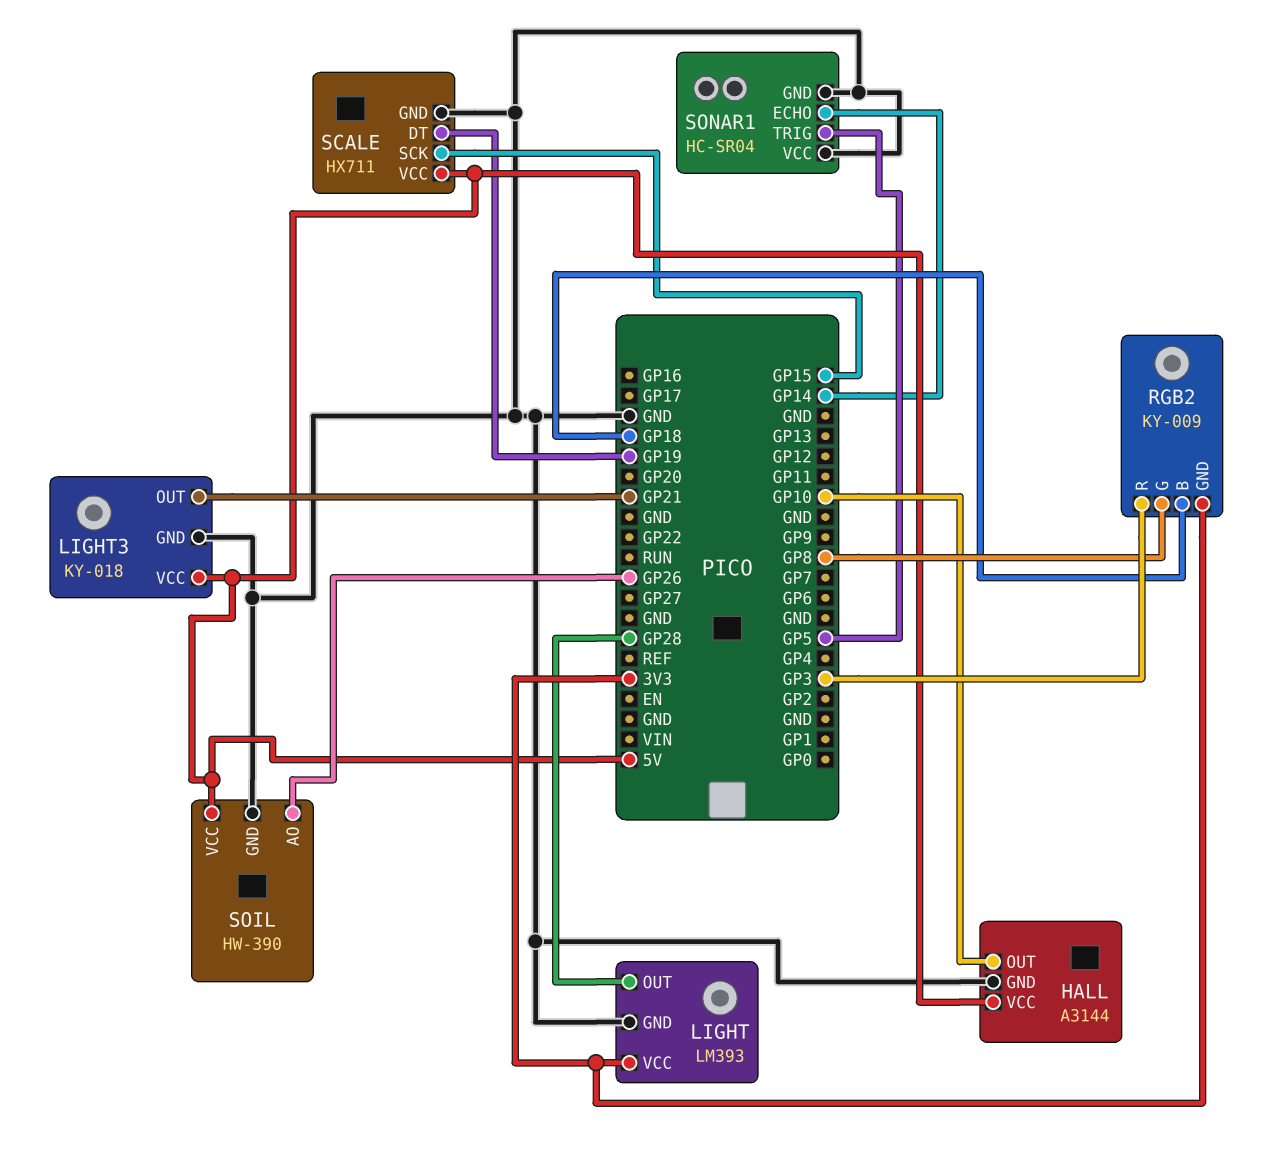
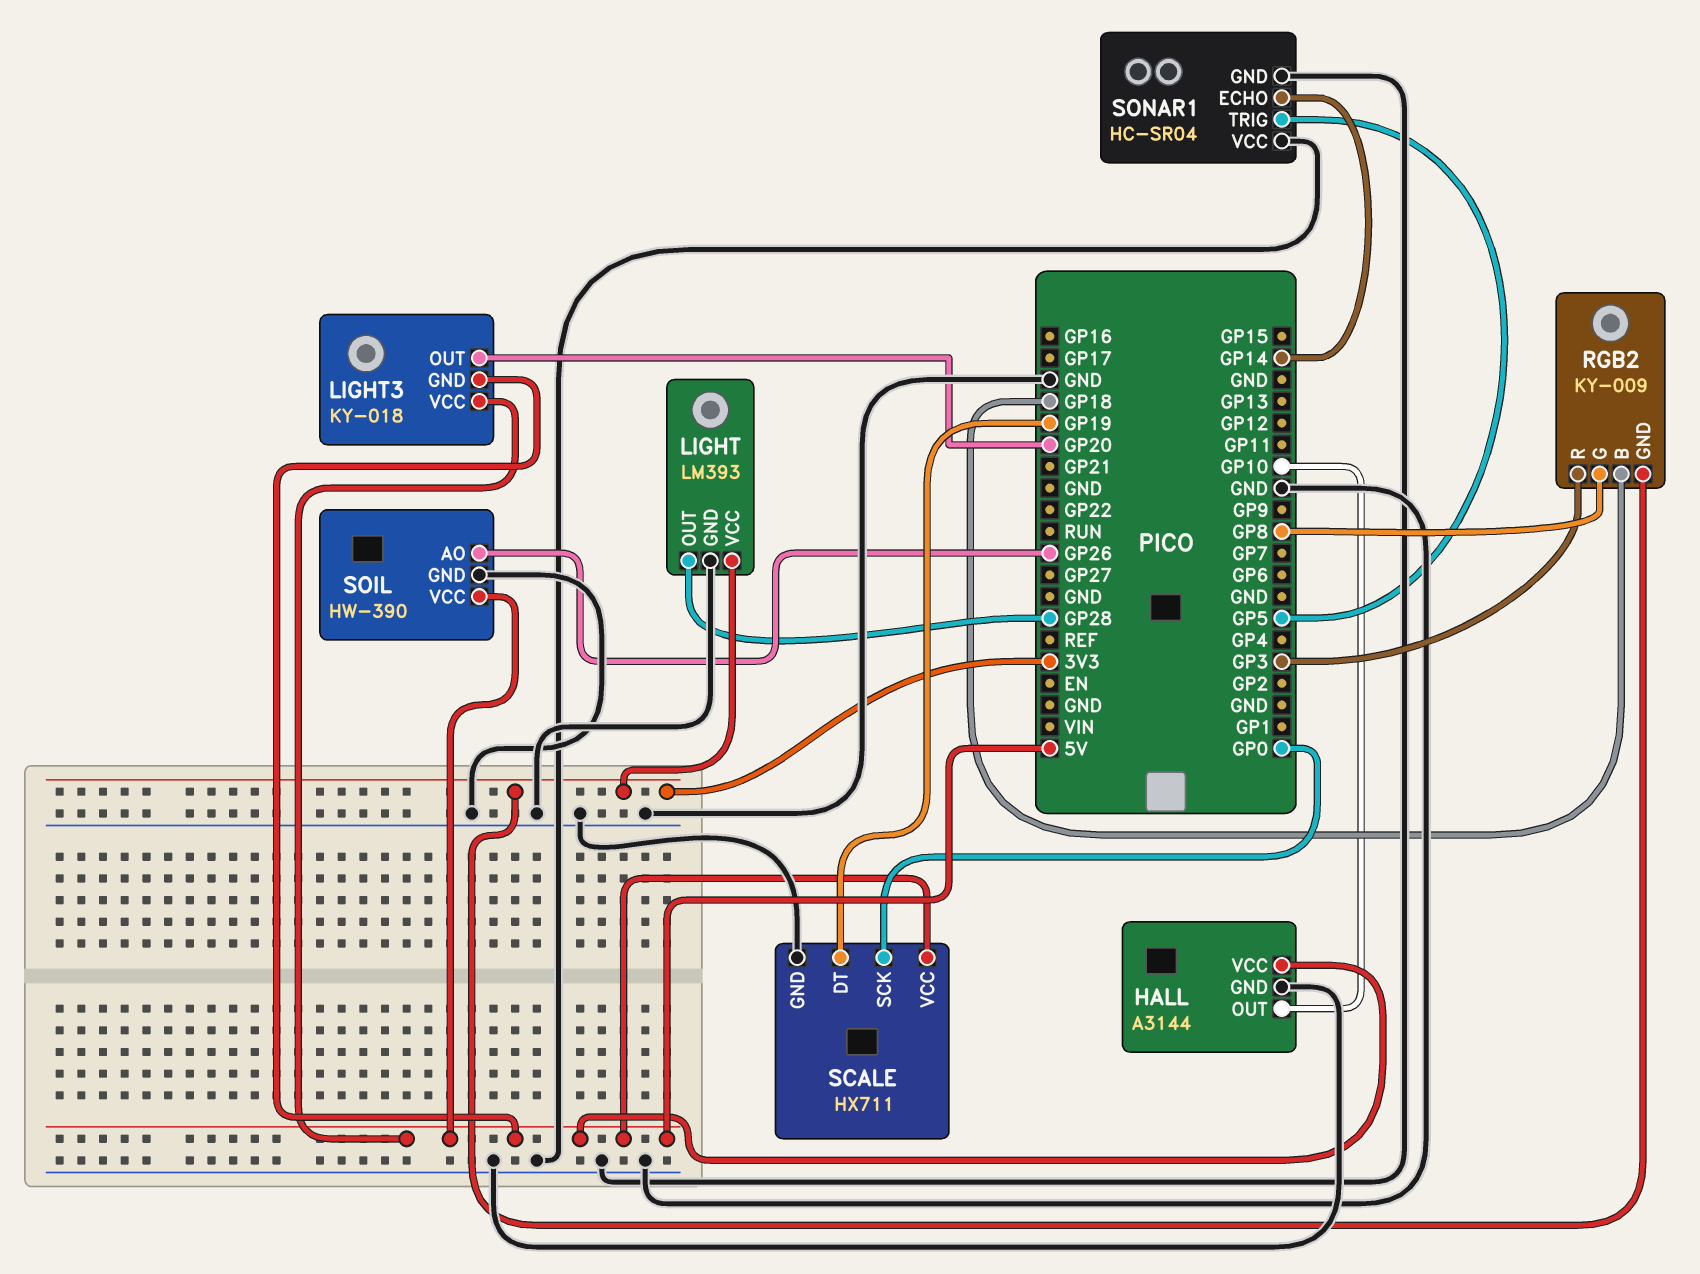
LIGHT3 pin GND: GND -> 5V
LIGHT3 pin OUT: GP21 -> GP20
SCALE pin SCK: GP15 -> GP0

